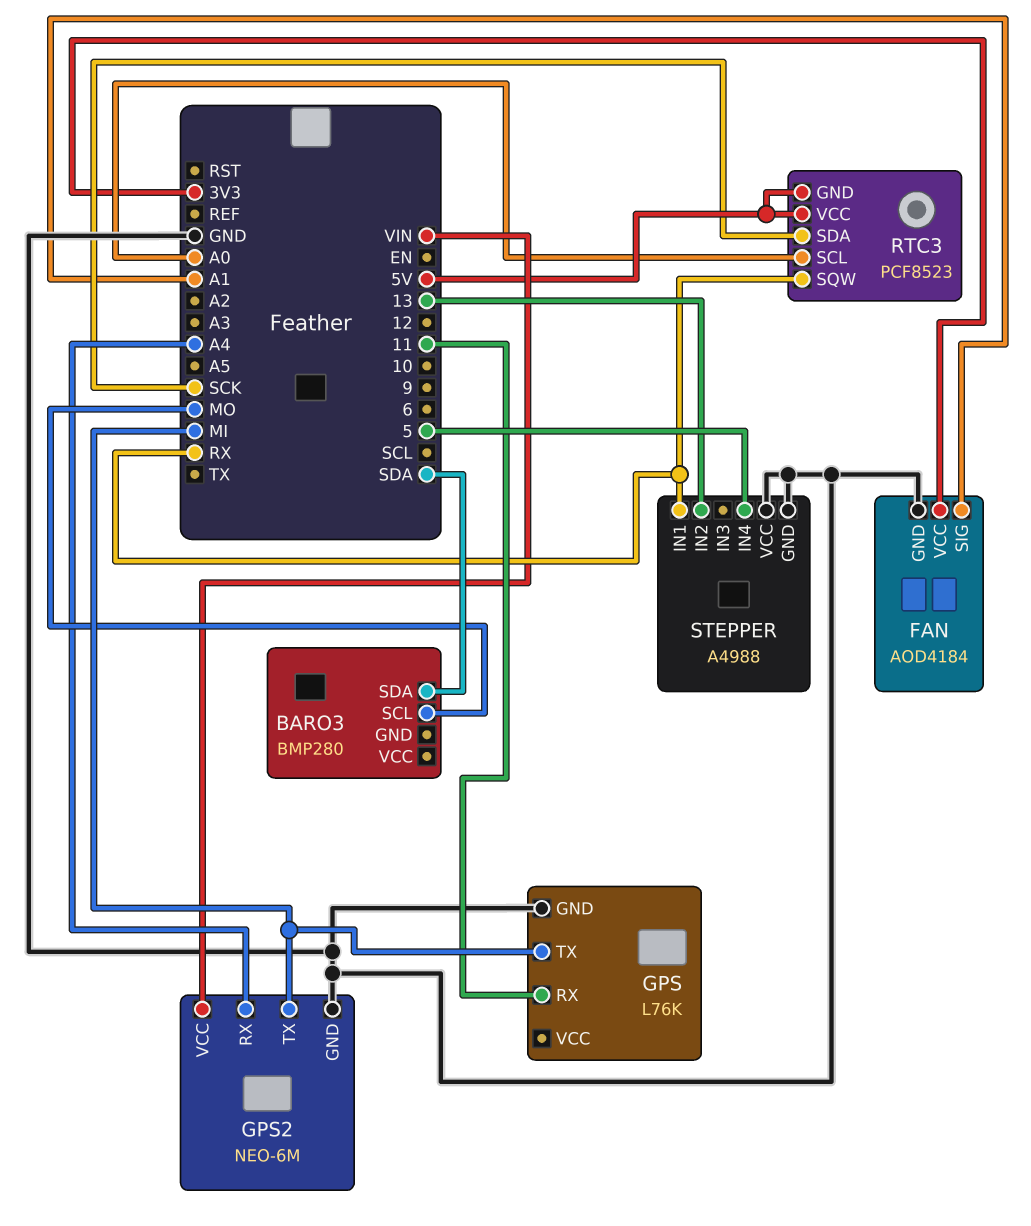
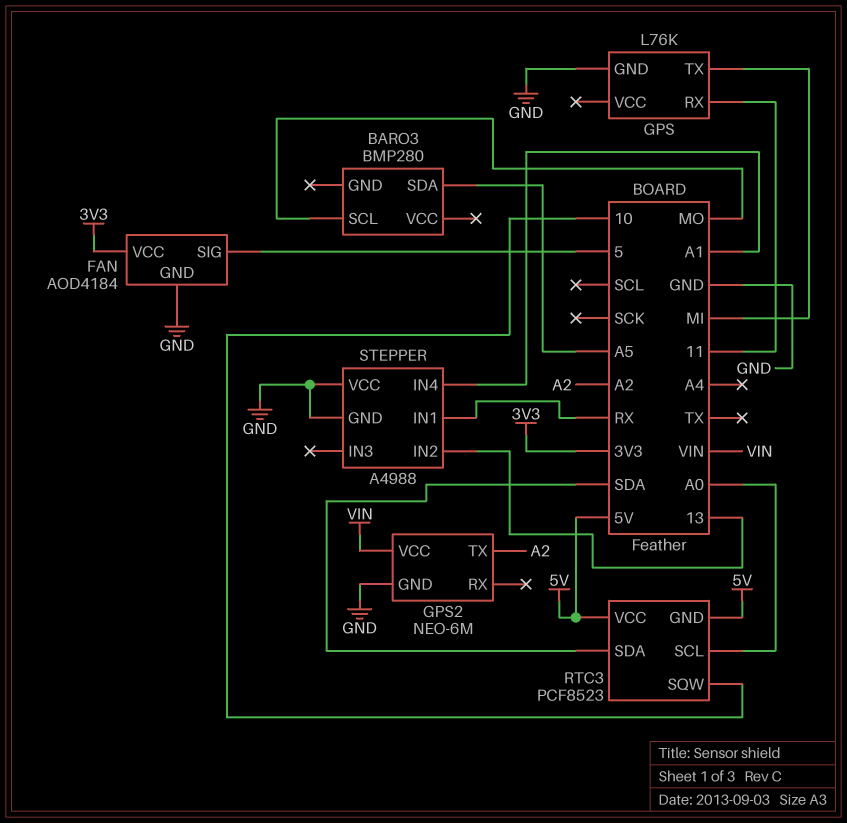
BARO3 pin SDA: SDA -> A5
FAN pin SIG: A1 -> 5
GPS2 pin RX: A4 -> none
GPS2 pin TX: MI -> A2
RTC3 pin SDA: SCK -> SDA
RTC3 pin SQW: RX -> 10
STEPPER pin IN4: 5 -> A1

